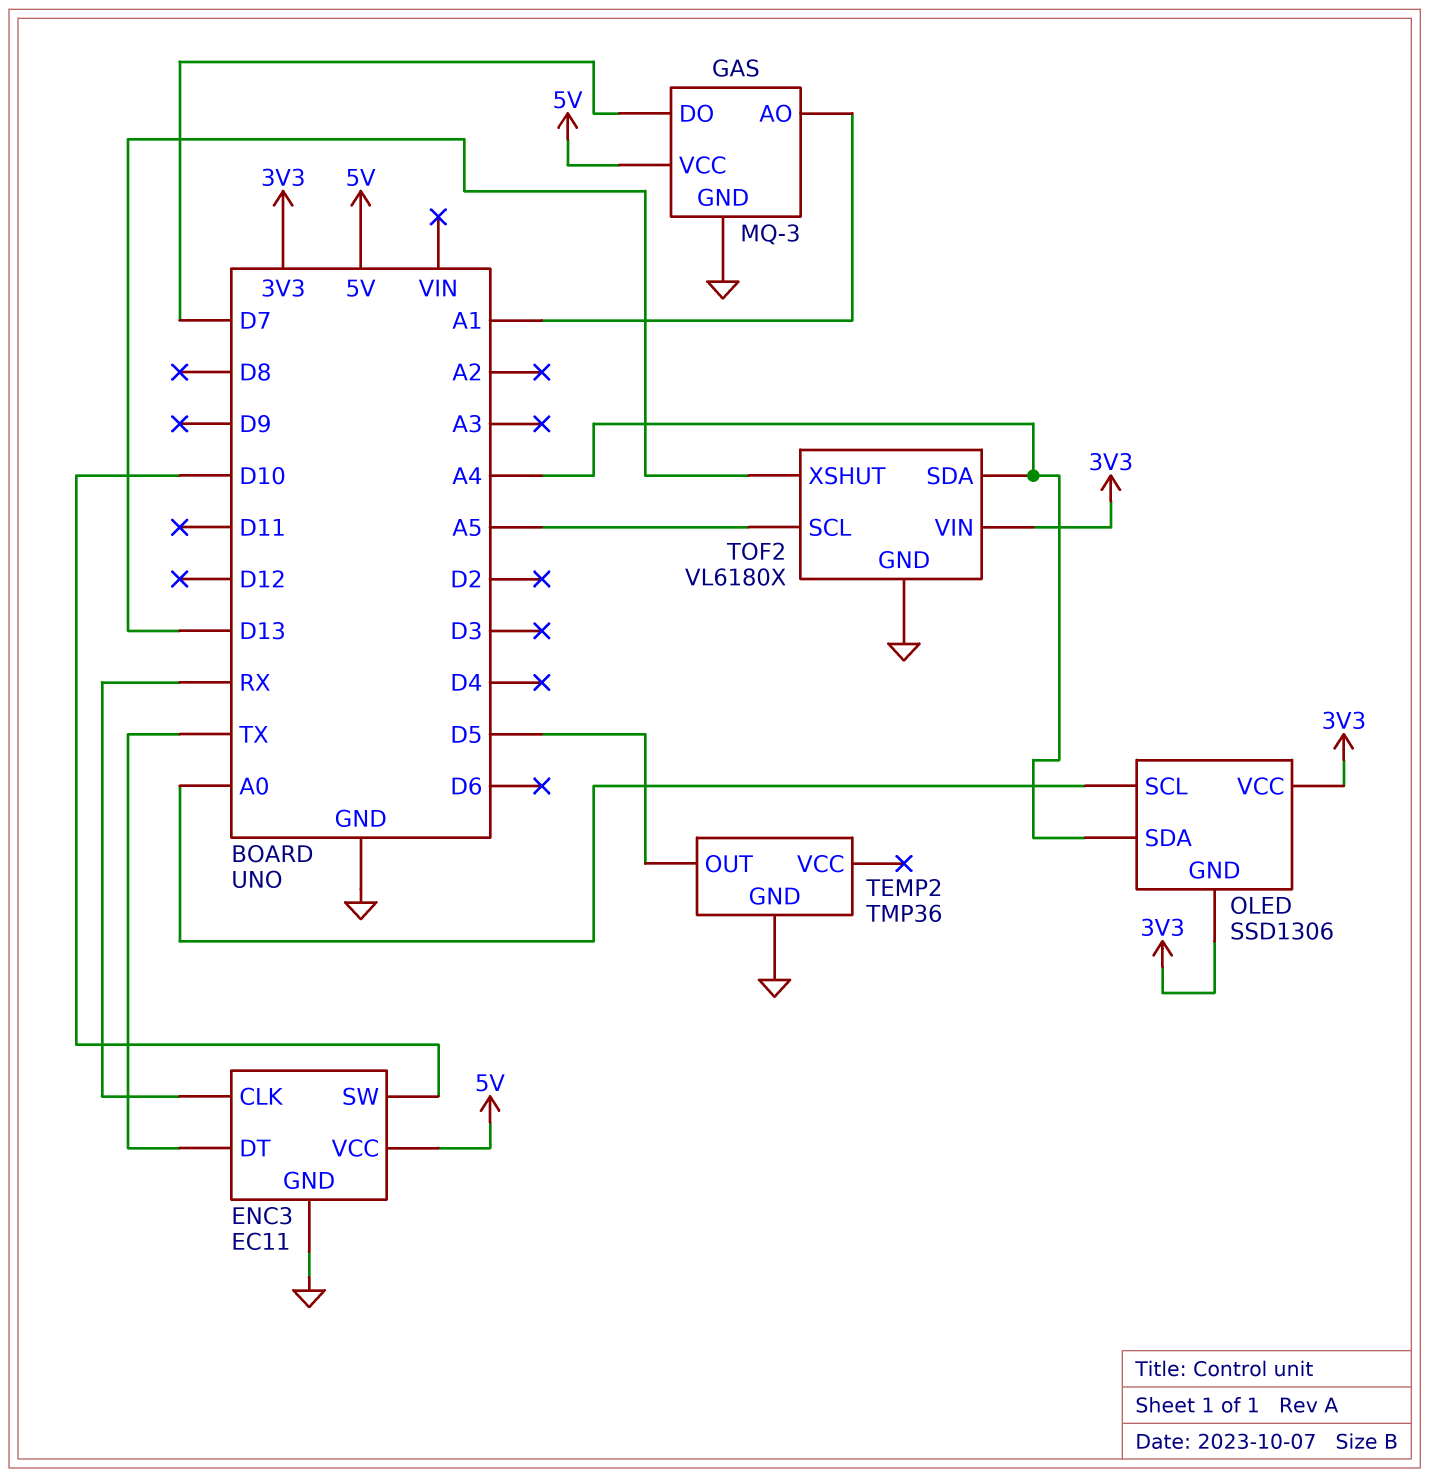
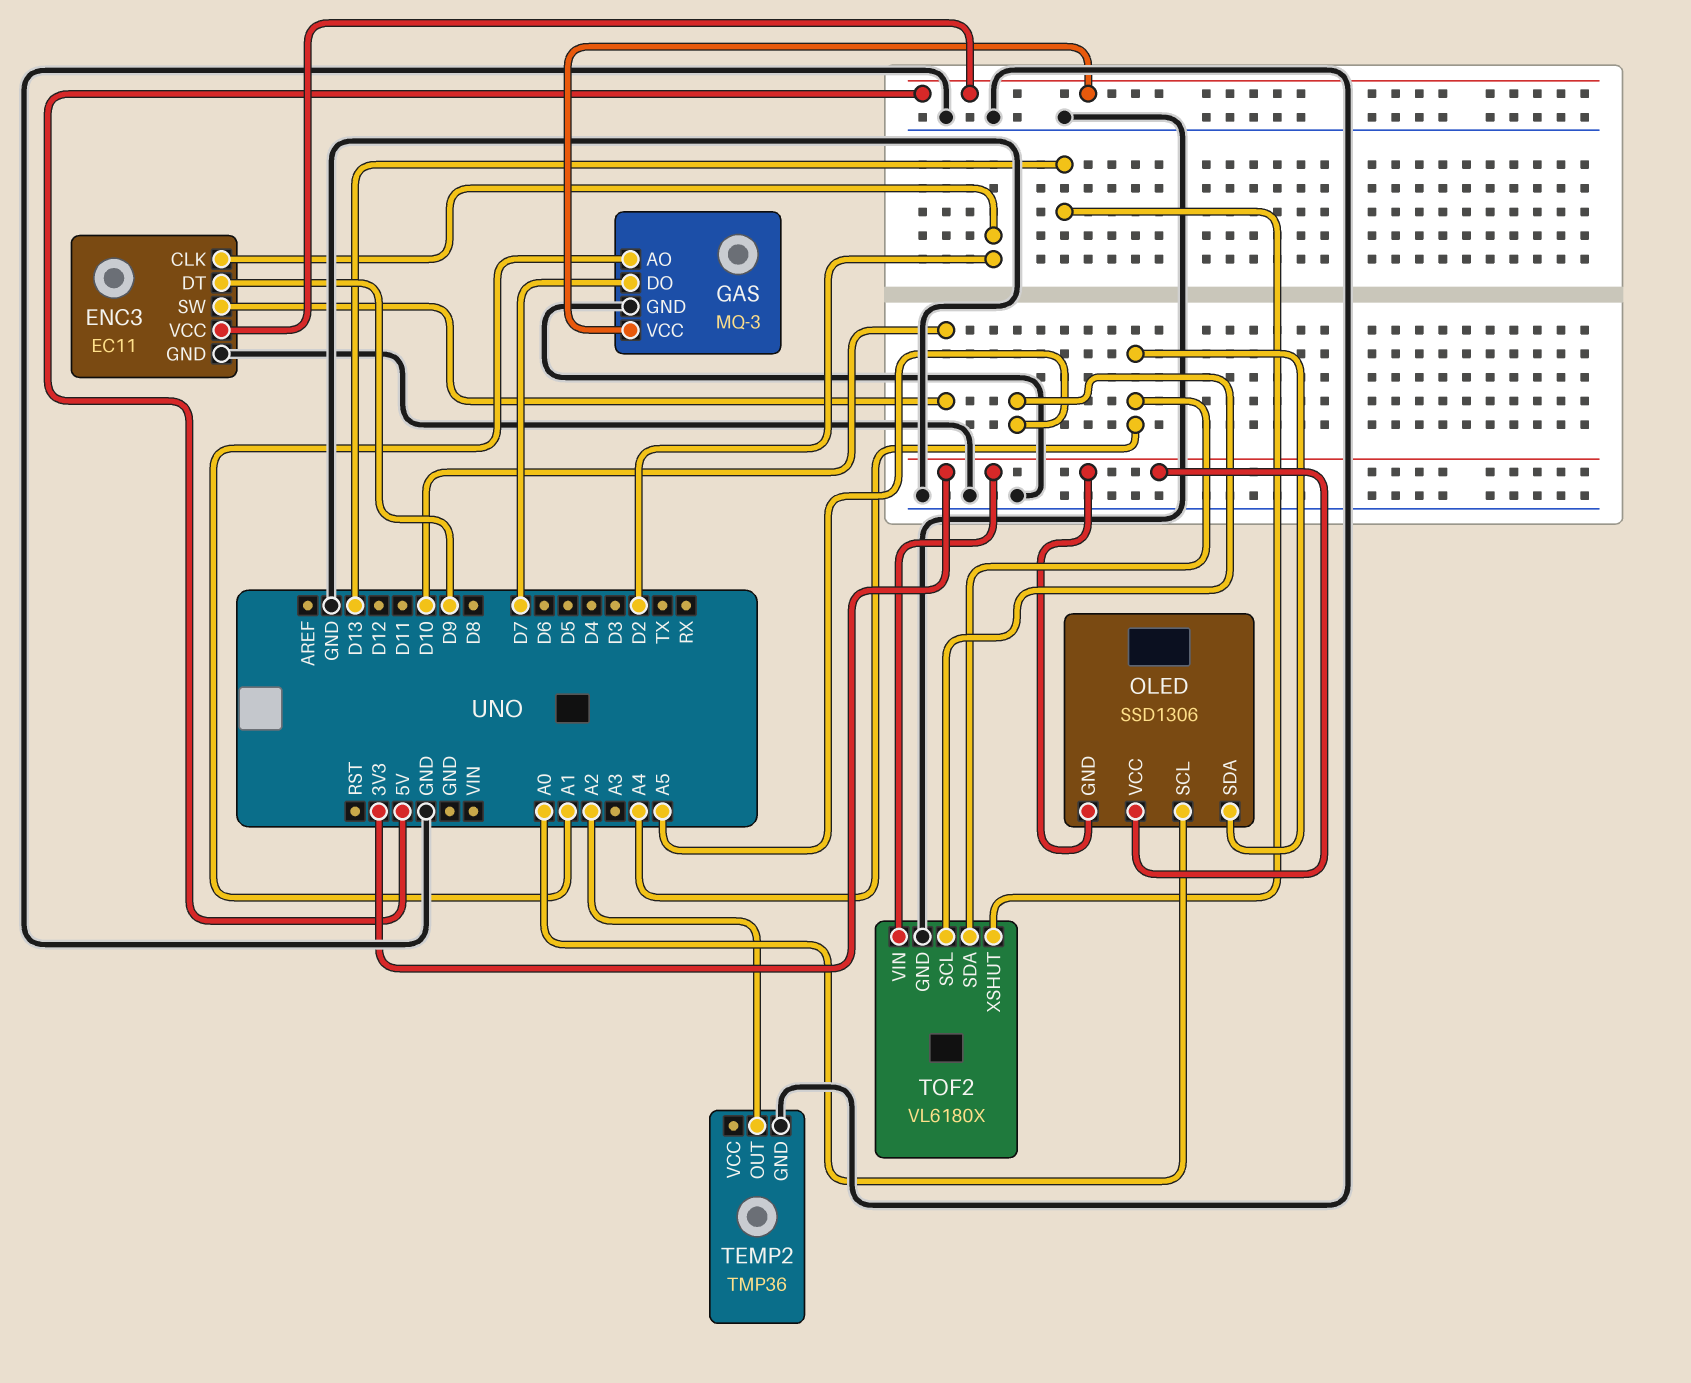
ENC3 pin CLK: RX -> D2
ENC3 pin DT: TX -> D9
TEMP2 pin OUT: D5 -> A2

